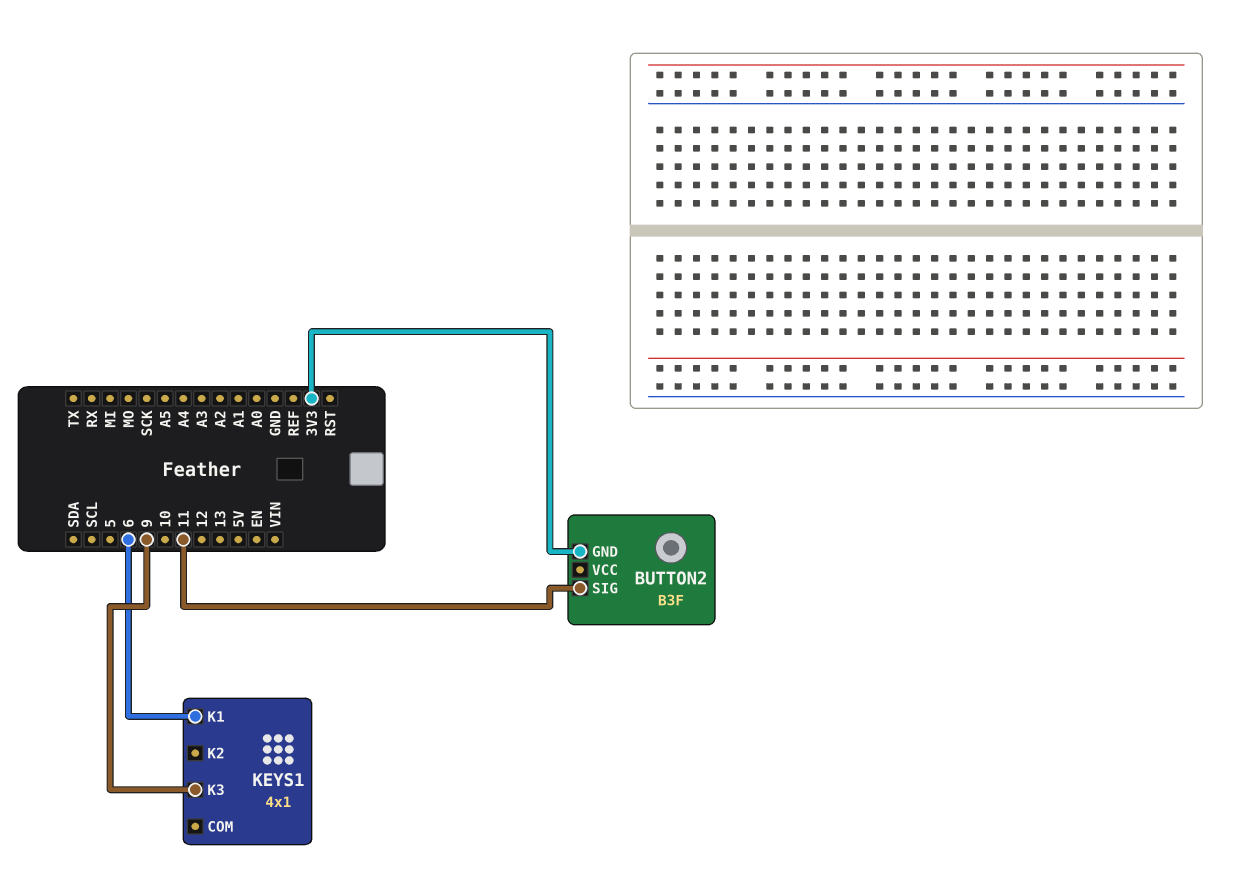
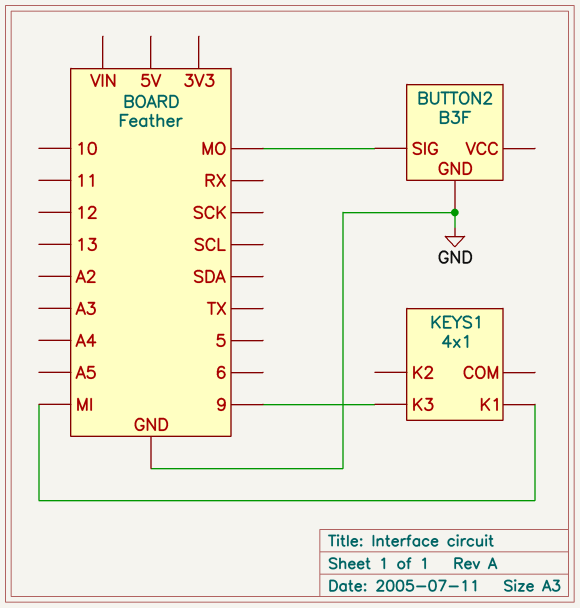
BUTTON2 pin GND: 3V3 -> GND
BUTTON2 pin SIG: 11 -> MO
KEYS1 pin K1: 6 -> MI

